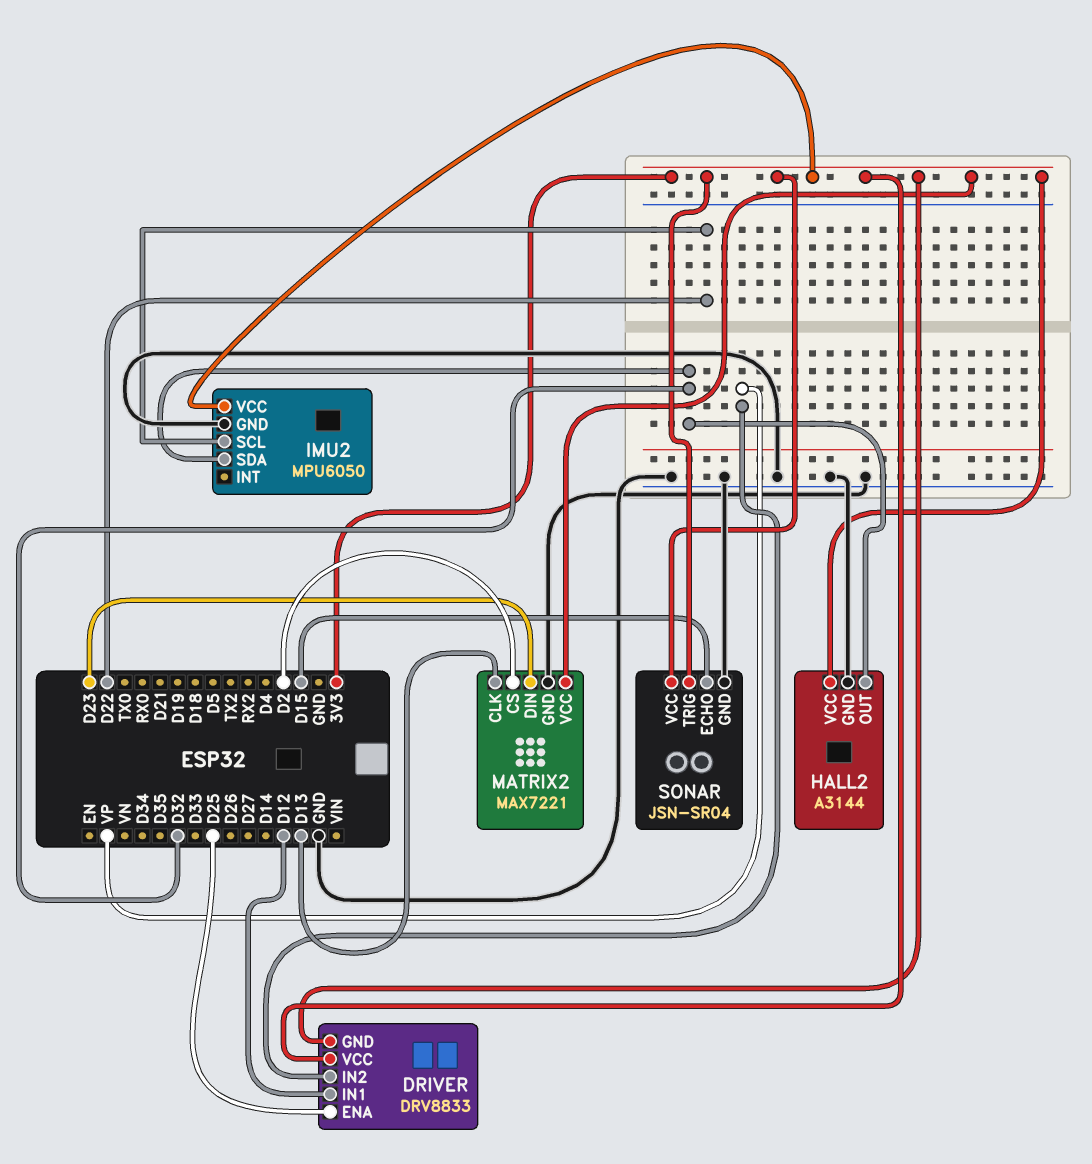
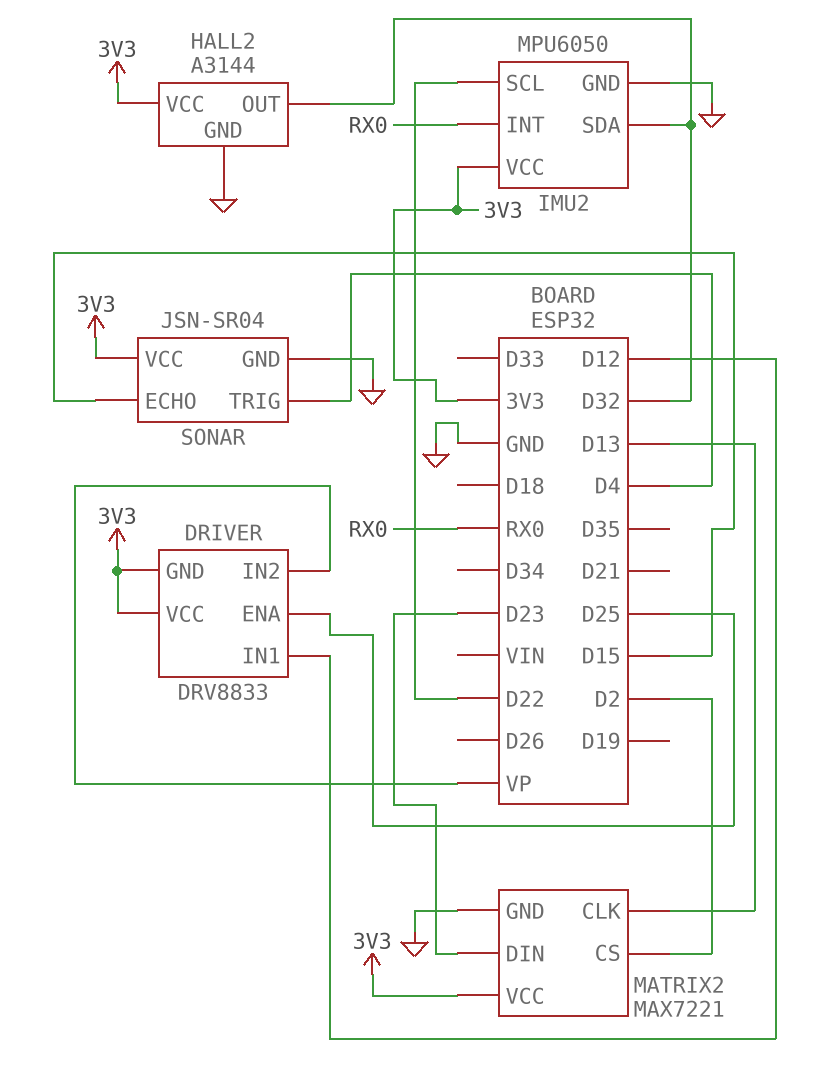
IMU2 pin INT: none -> RX0
SONAR pin TRIG: 3V3 -> D4

